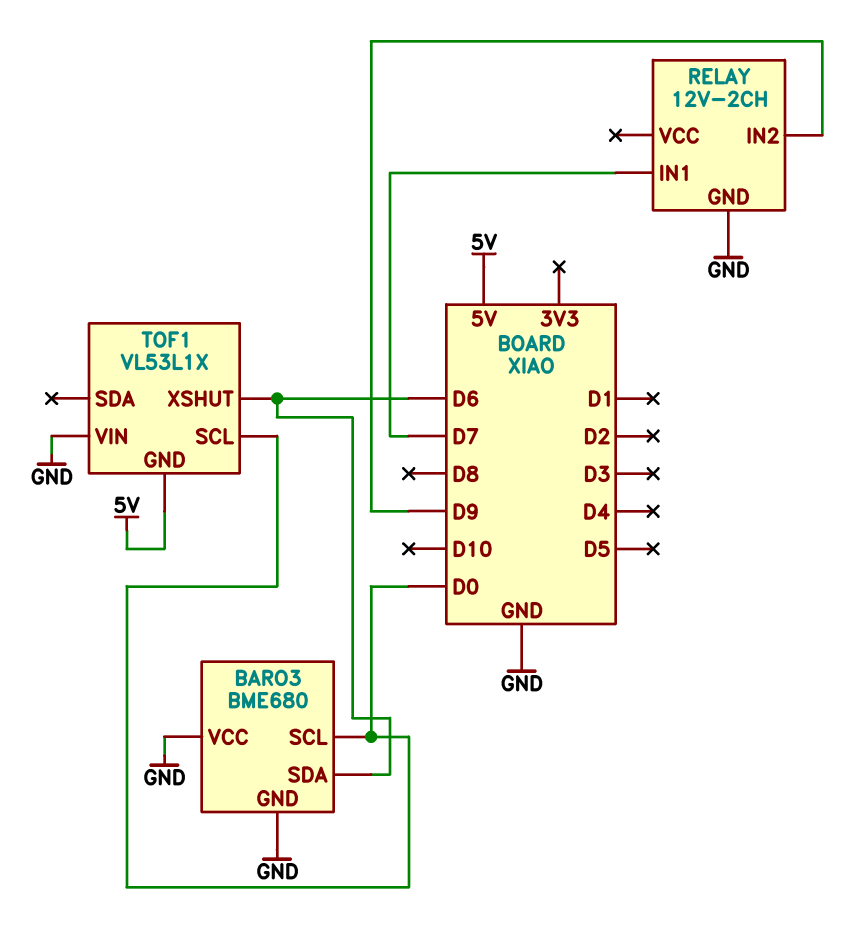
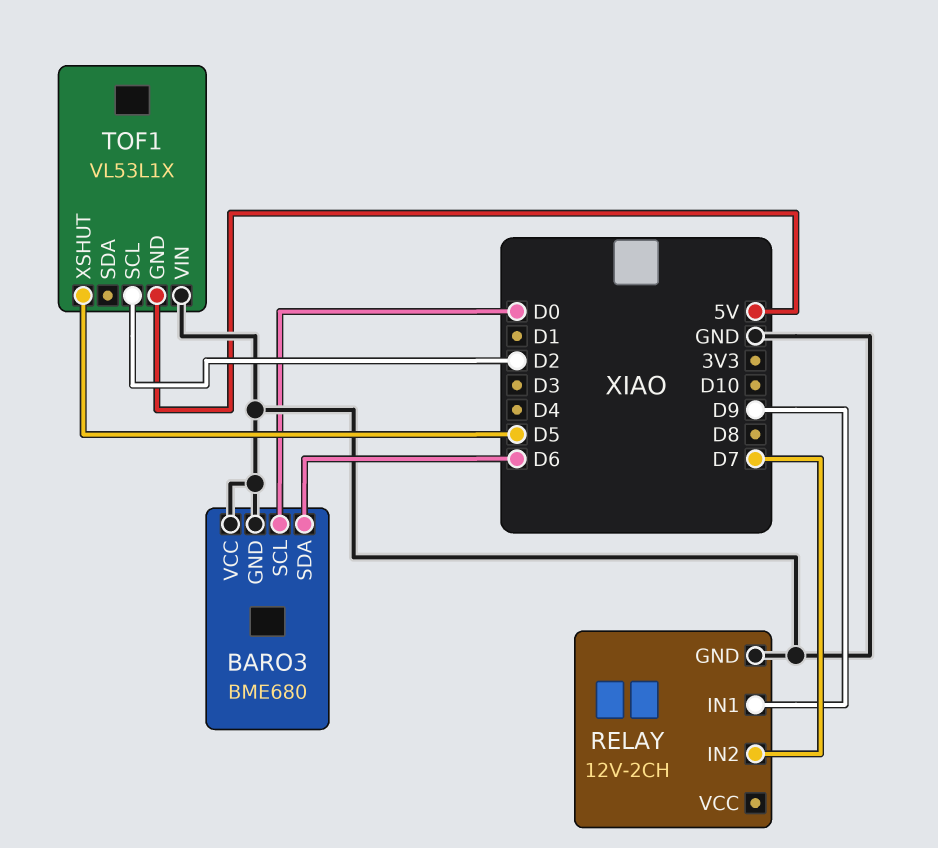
RELAY pin IN1: D7 -> D9
RELAY pin IN2: D9 -> D7
TOF1 pin SCL: D0 -> D2
TOF1 pin XSHUT: D6 -> D5

